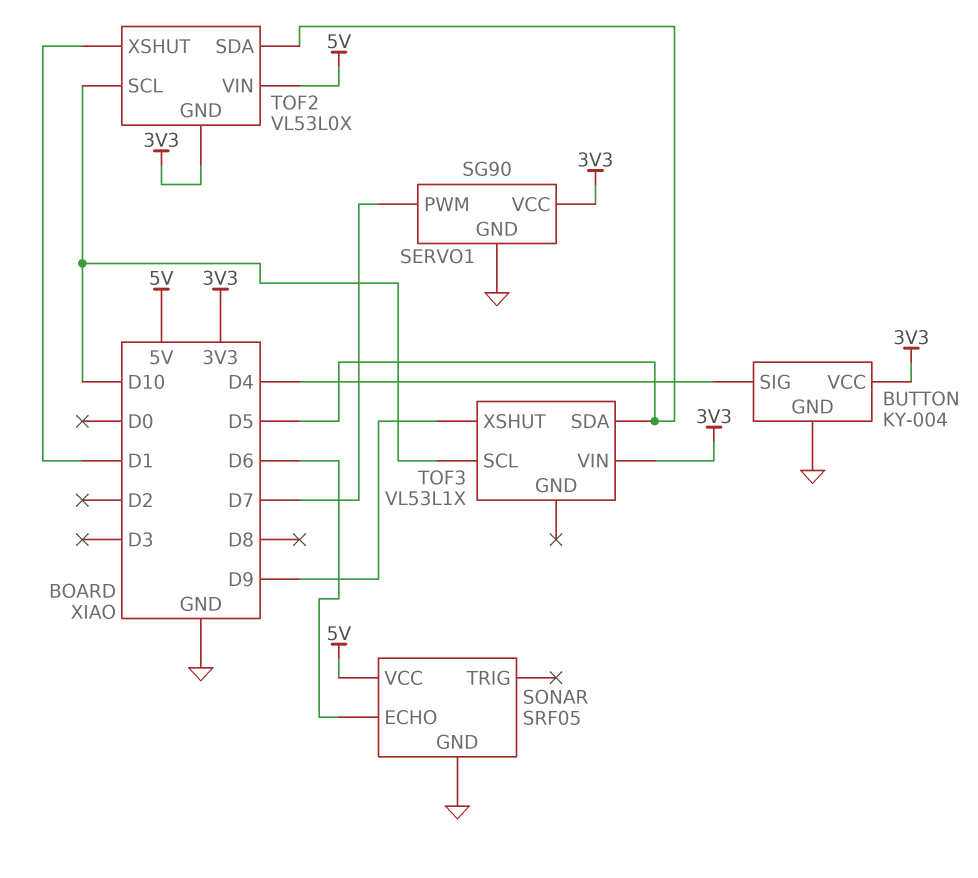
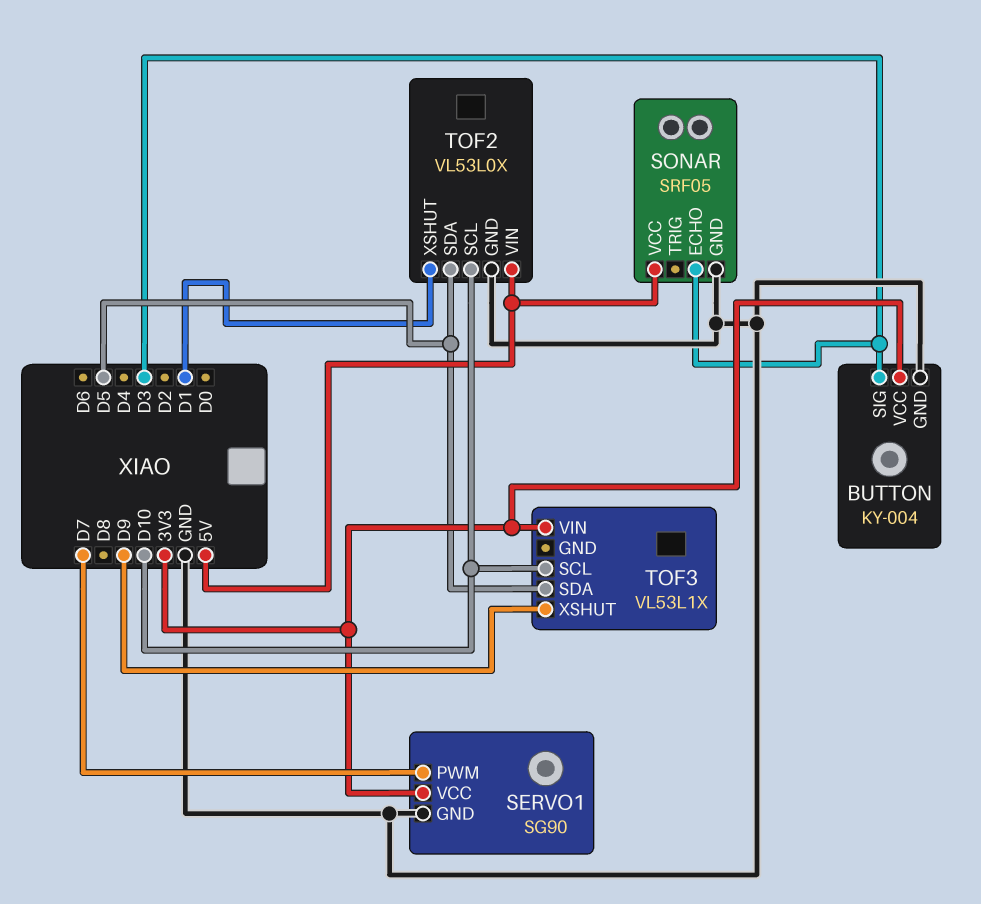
BUTTON pin SIG: D4 -> D3
SONAR pin ECHO: D6 -> D3
TOF2 pin GND: 3V3 -> GND

